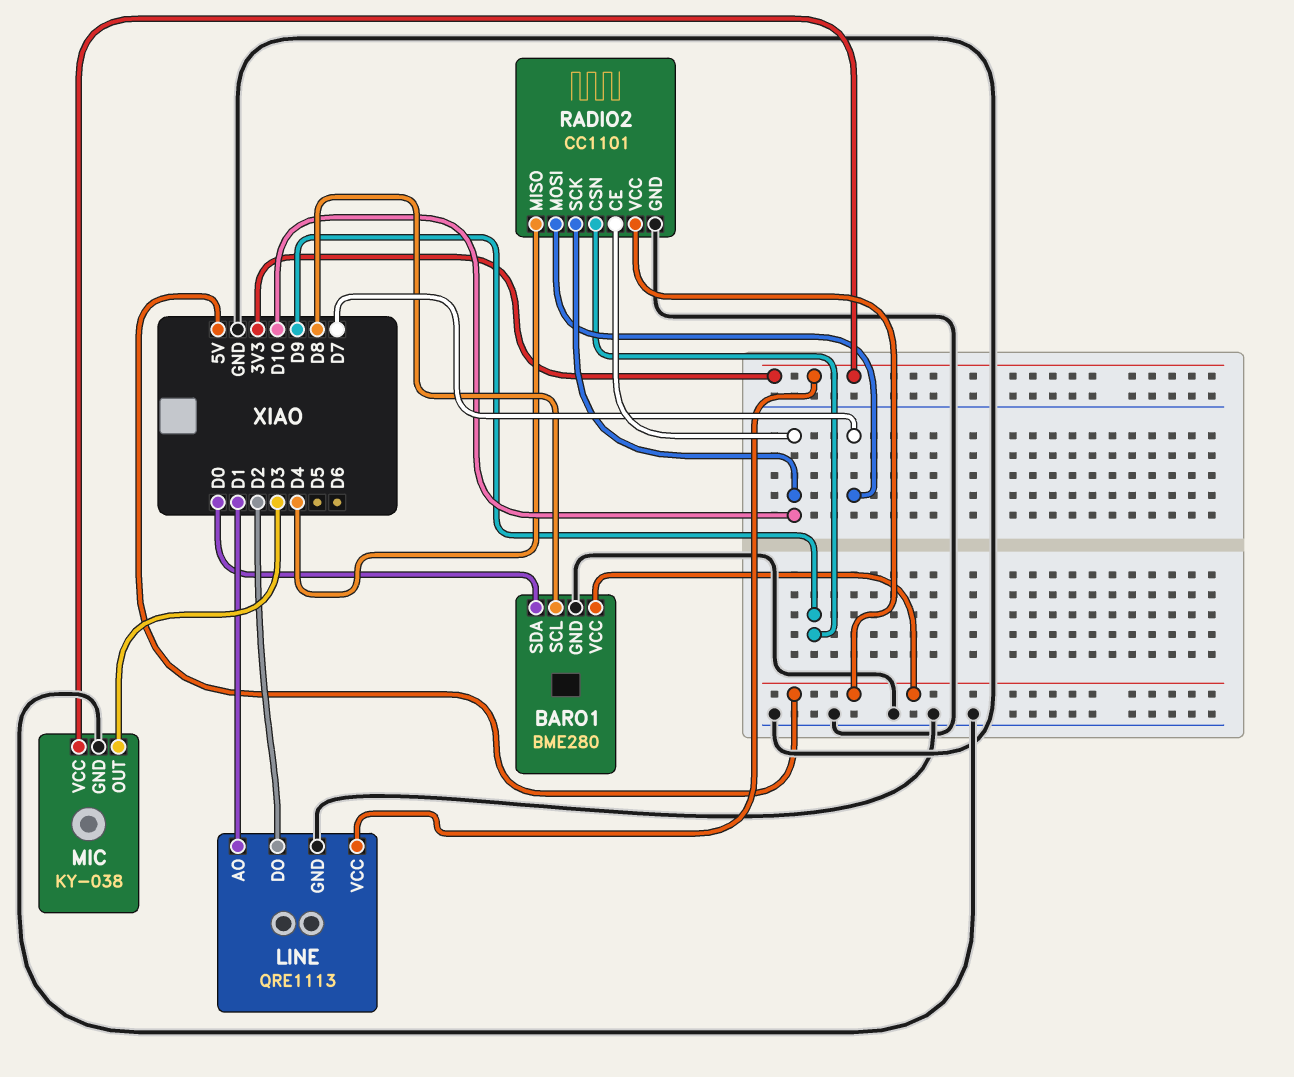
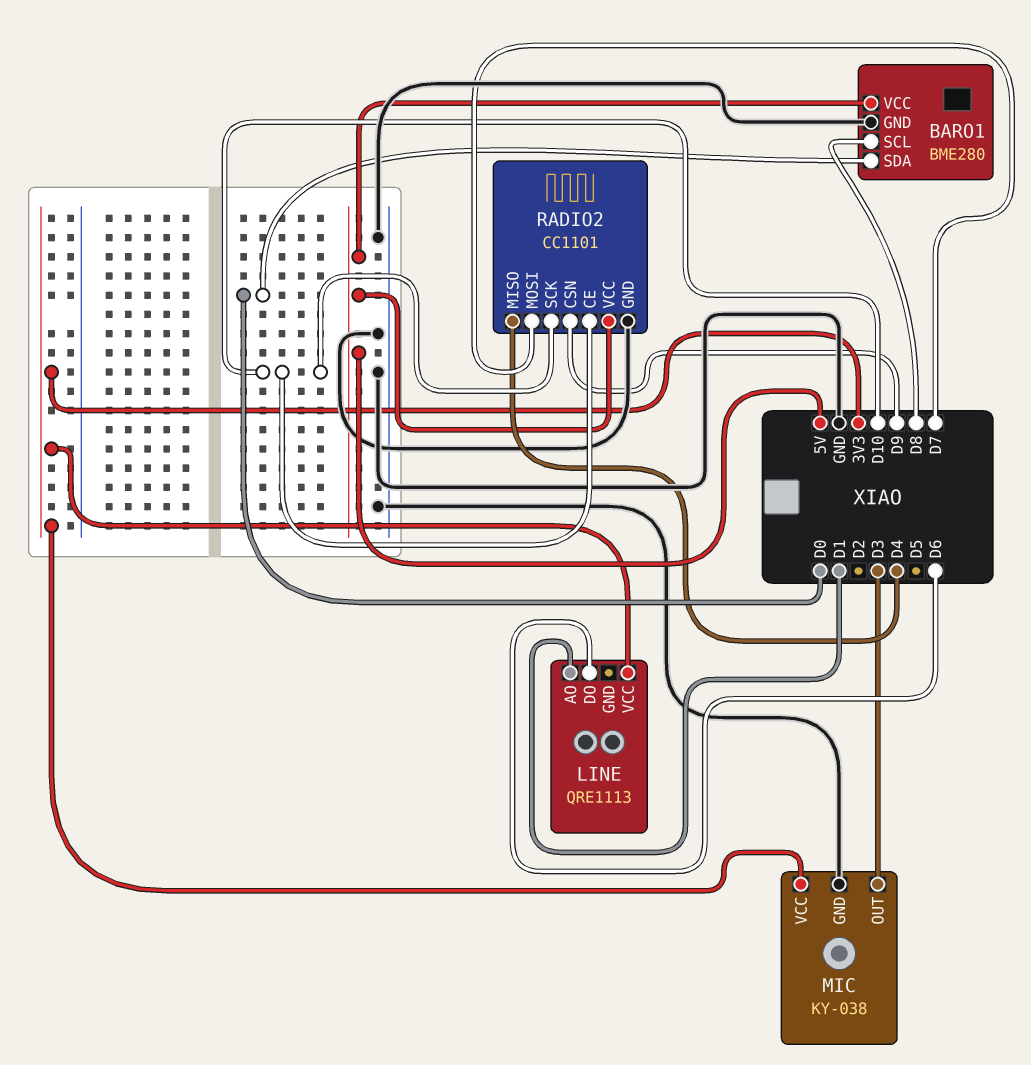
LINE pin DO: D2 -> D6
LINE pin GND: GND -> none

